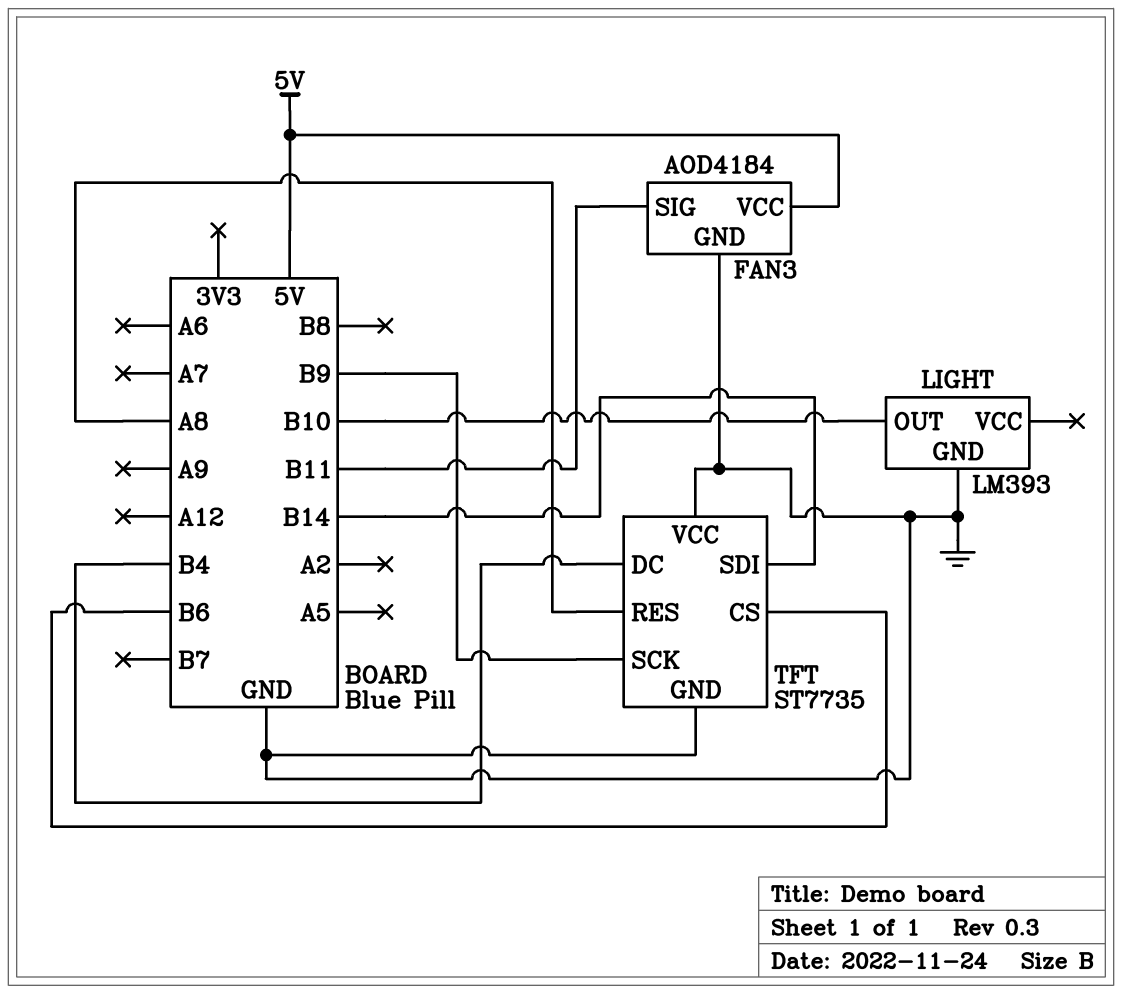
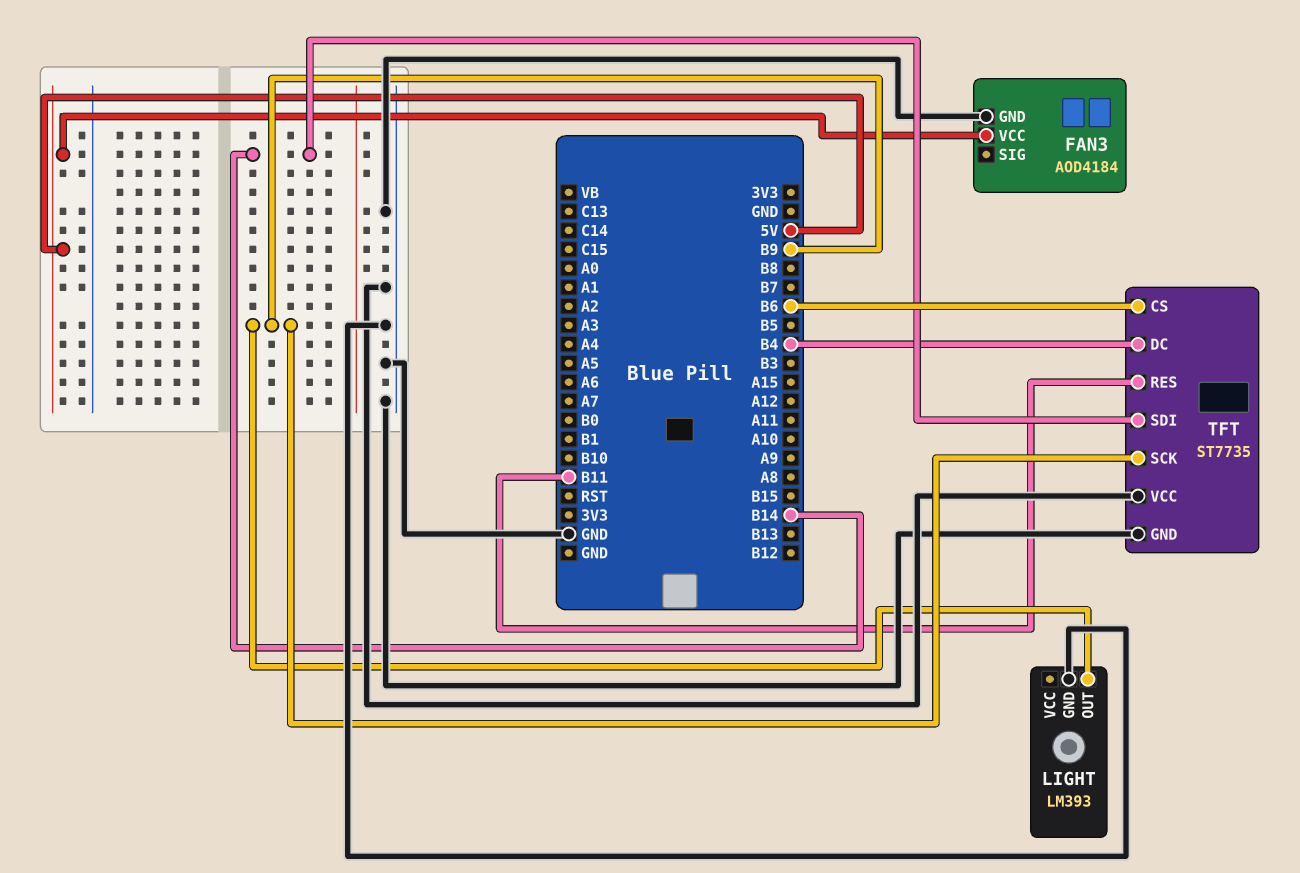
FAN3 pin SIG: B11 -> none
LIGHT pin OUT: B10 -> B9
TFT pin RES: A8 -> B11

